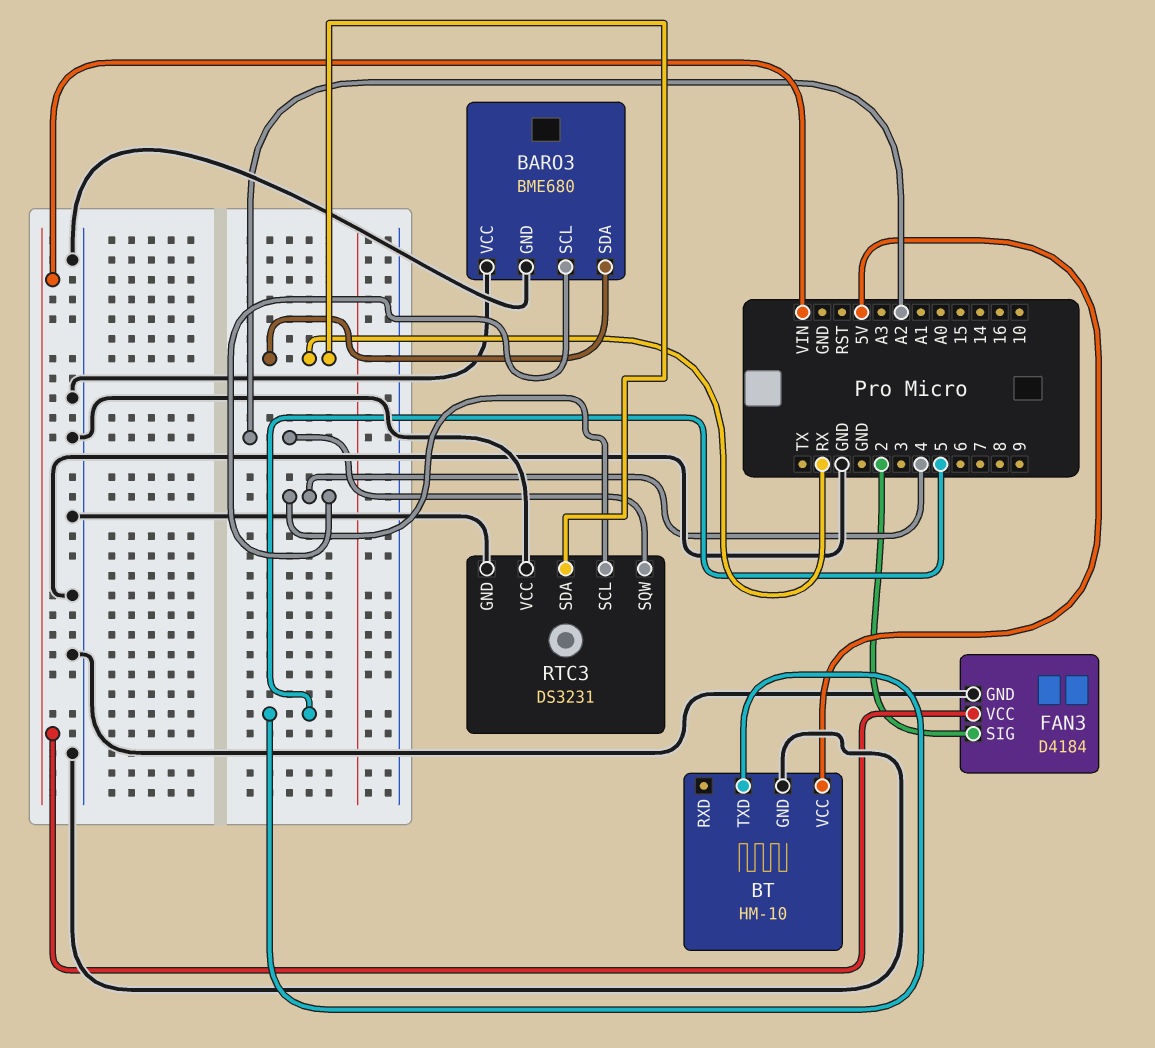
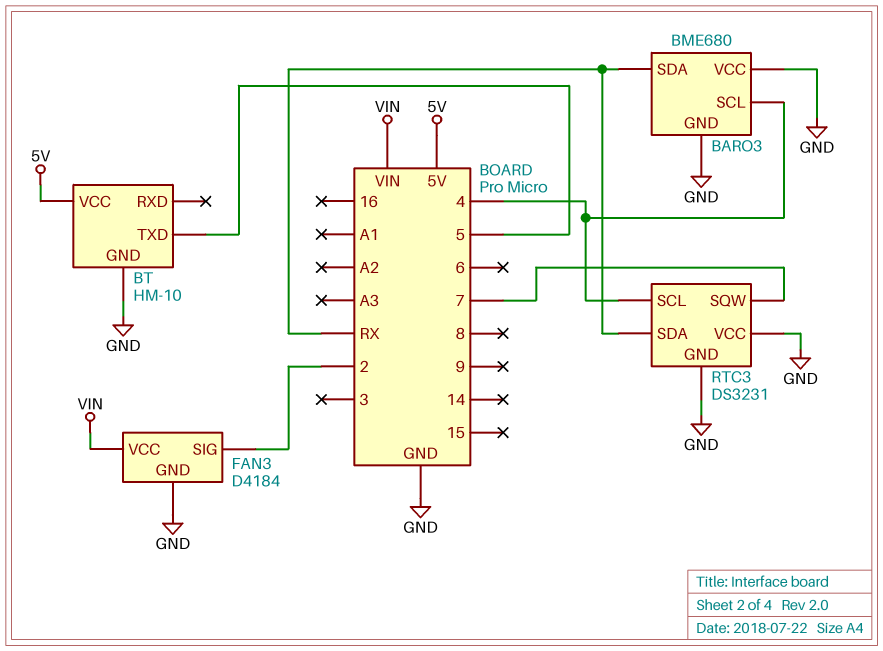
RTC3 pin SQW: A2 -> 7

